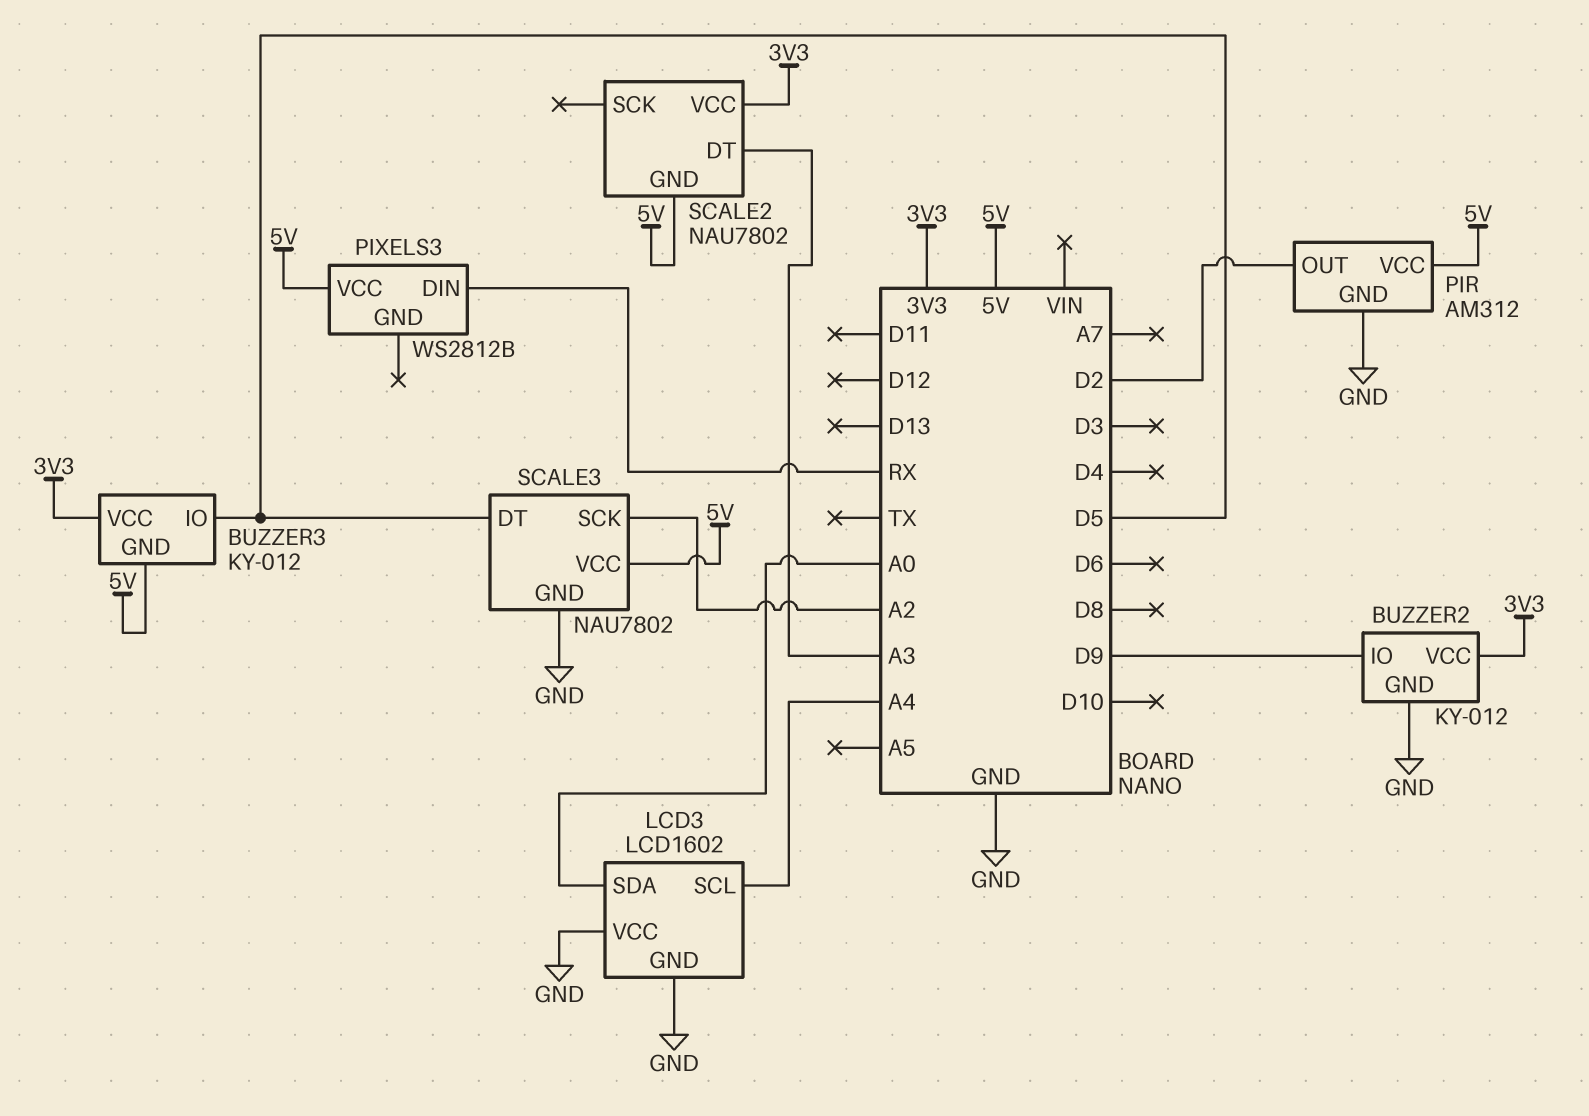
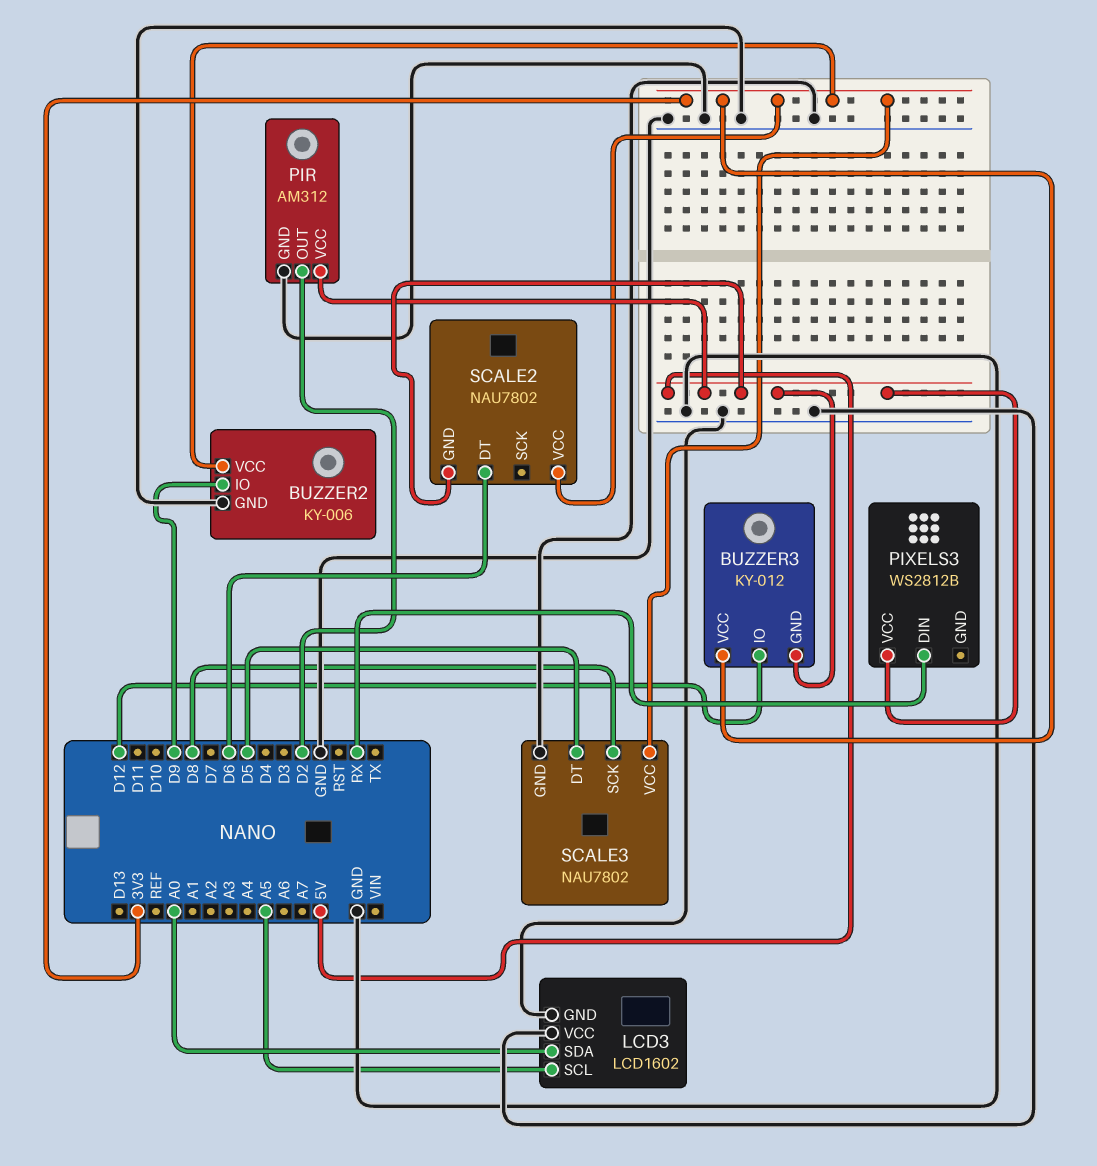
BUZZER2: KY-012 -> KY-006
BUZZER3 pin IO: D5 -> D12
LCD3 pin SCL: A4 -> A5
SCALE2 pin DT: A3 -> D6
SCALE3 pin SCK: A2 -> D8
SCALE3 pin VCC: 5V -> 3V3

